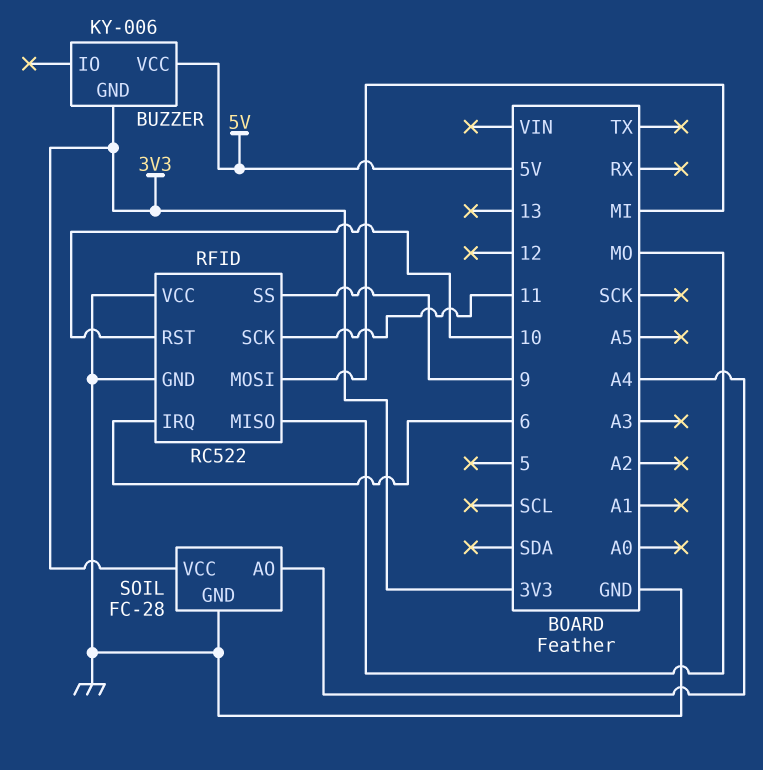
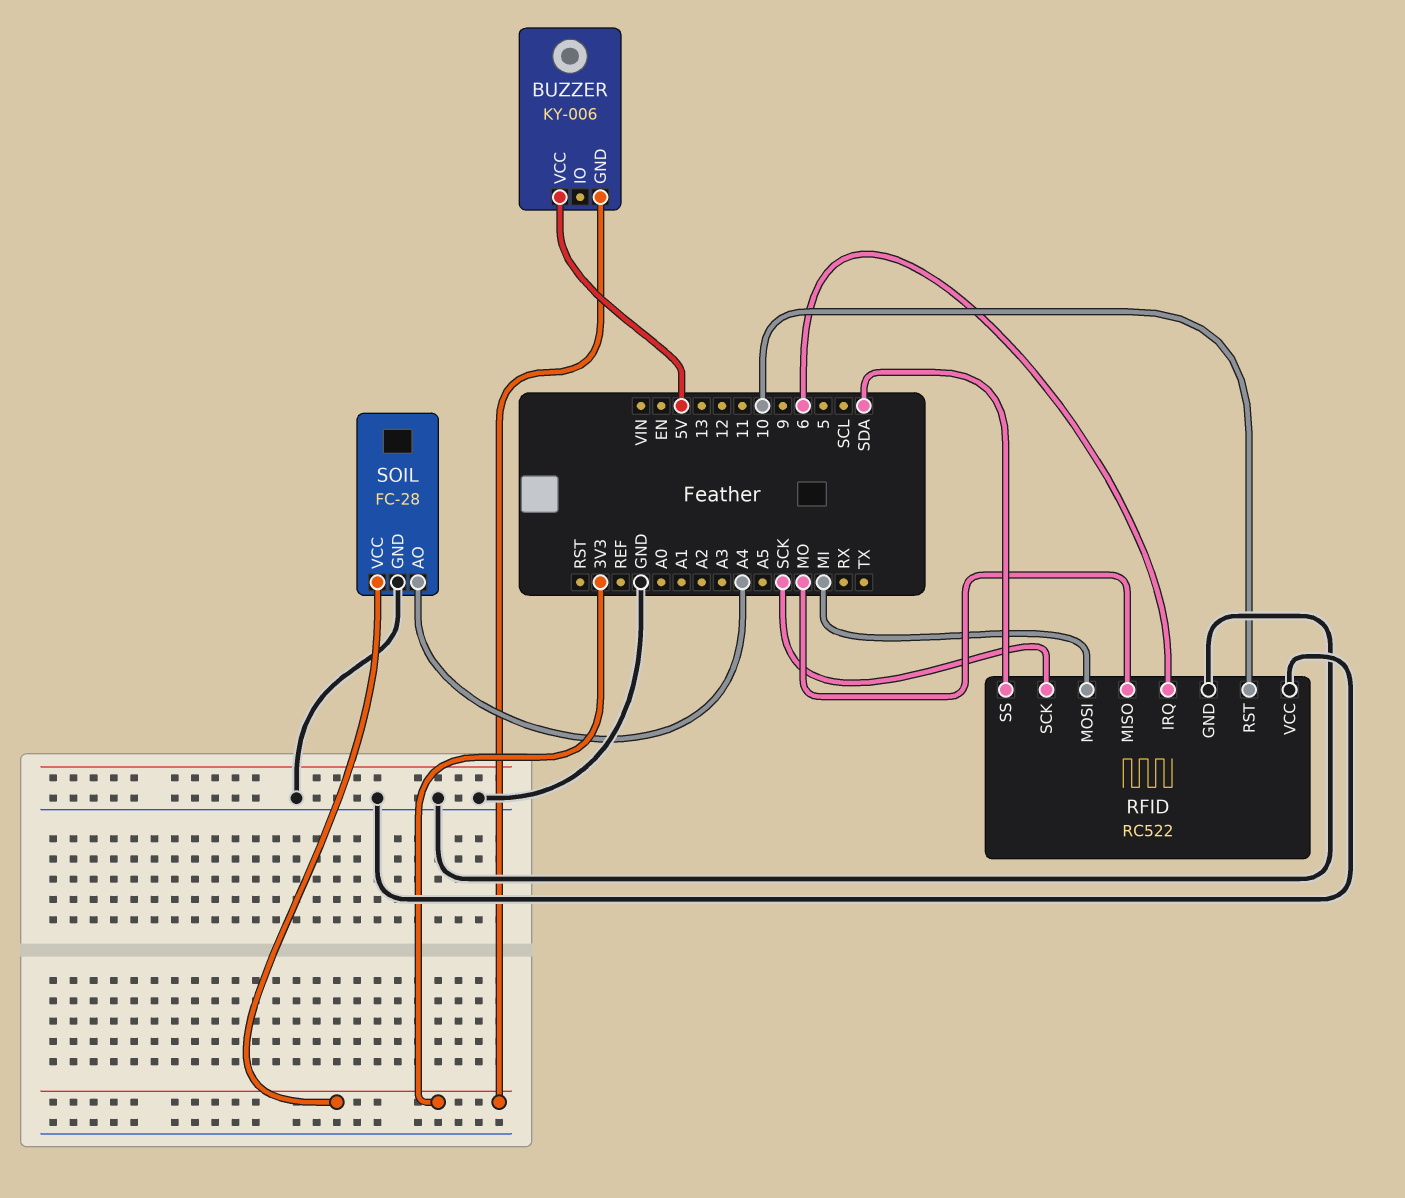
RFID pin SCK: 11 -> SCK
RFID pin SS: 9 -> SDA

